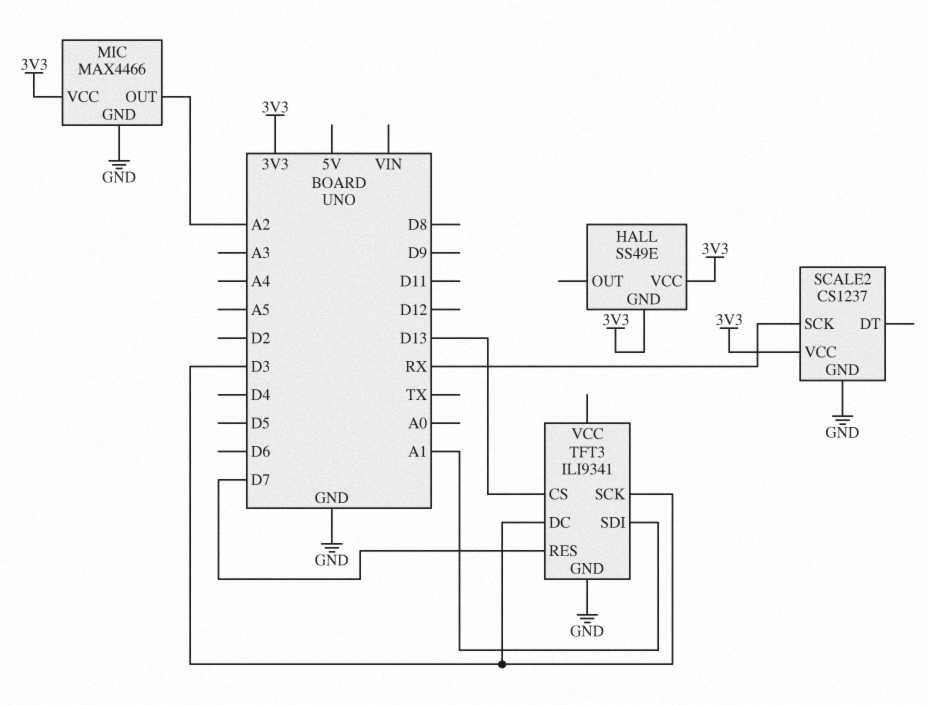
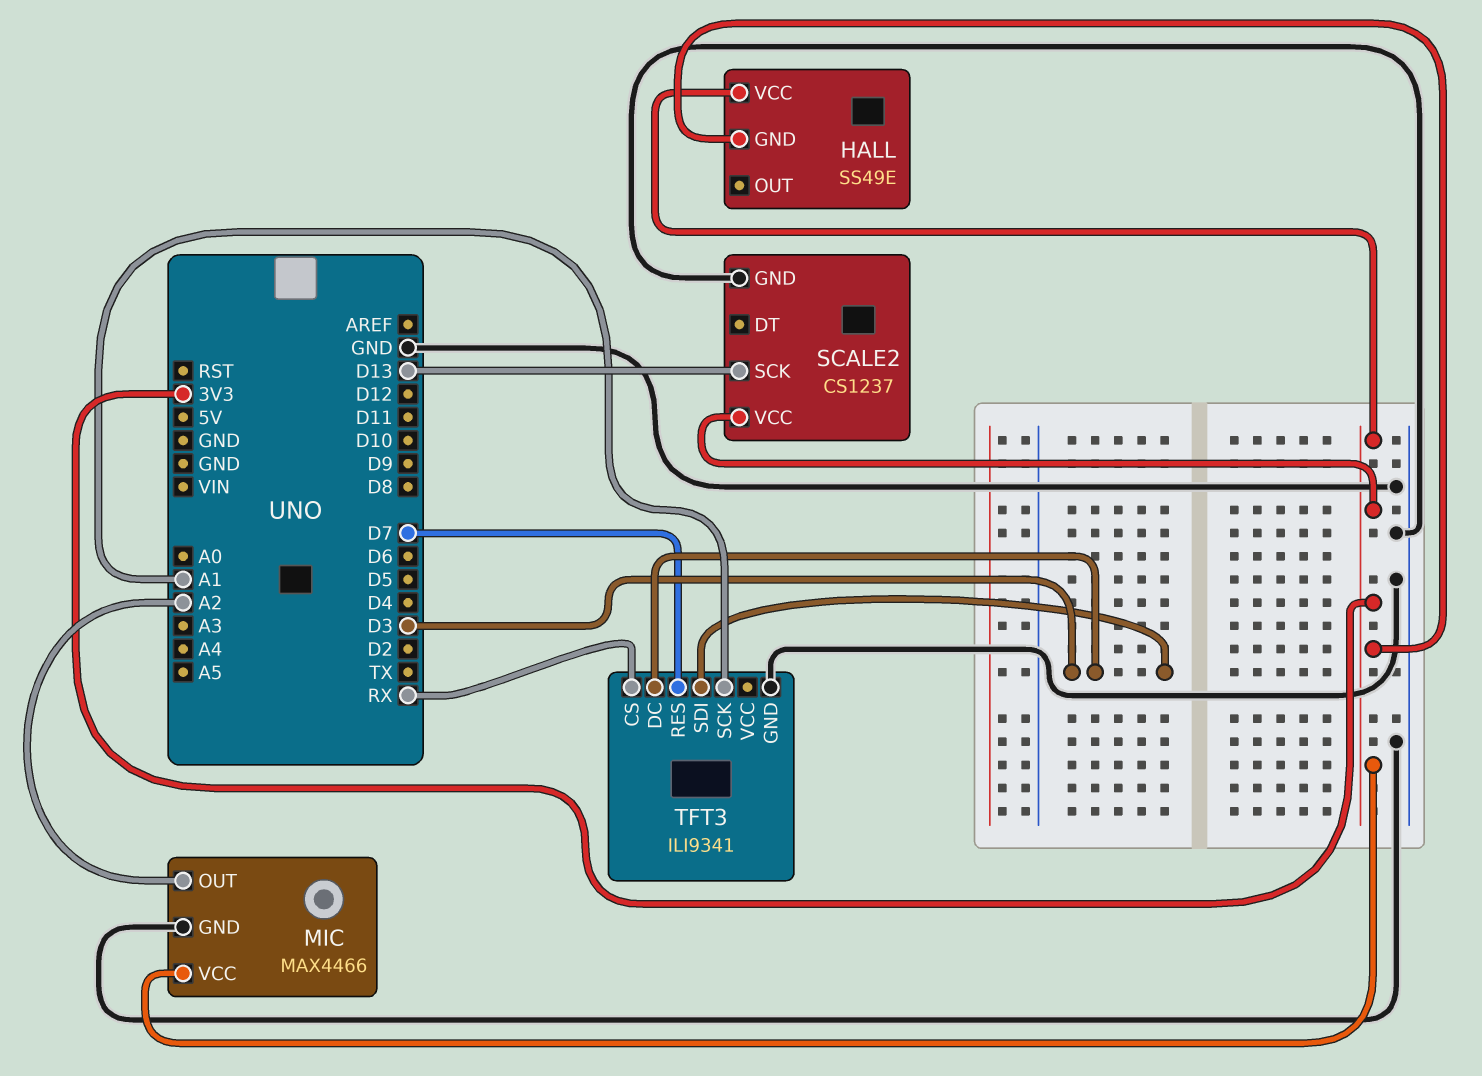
SCALE2 pin SCK: RX -> D13
TFT3 pin CS: D13 -> RX
TFT3 pin SCK: D3 -> A1
TFT3 pin SDI: A1 -> D3

